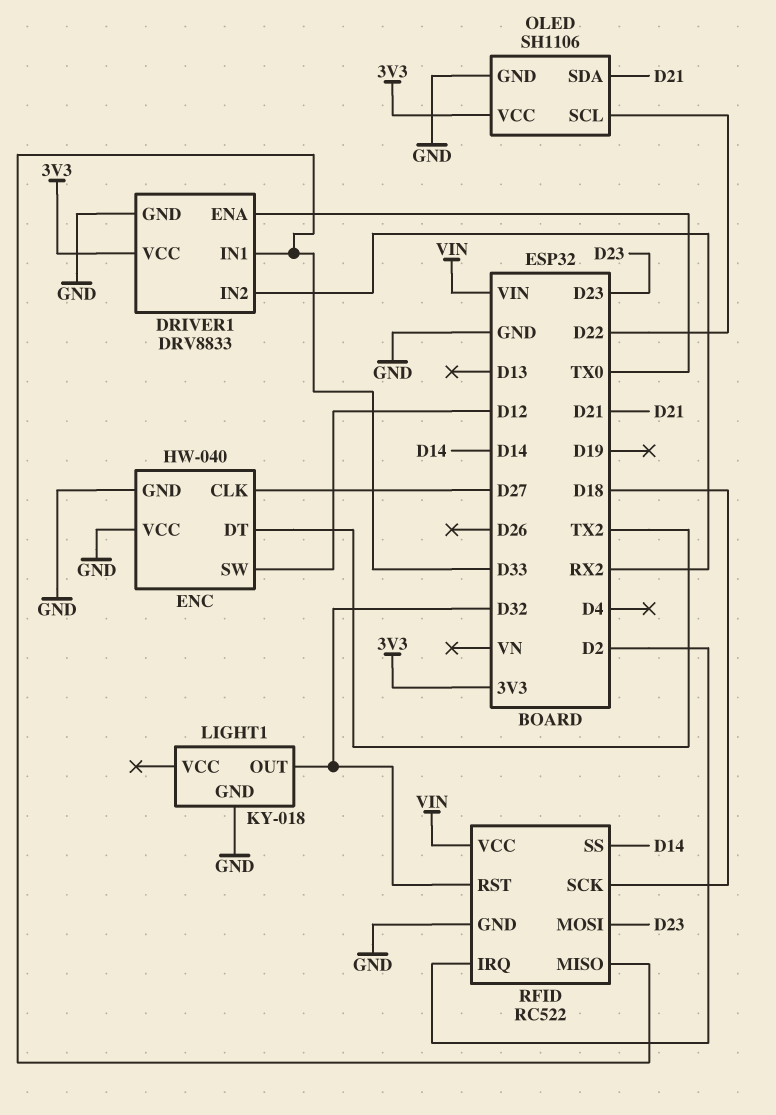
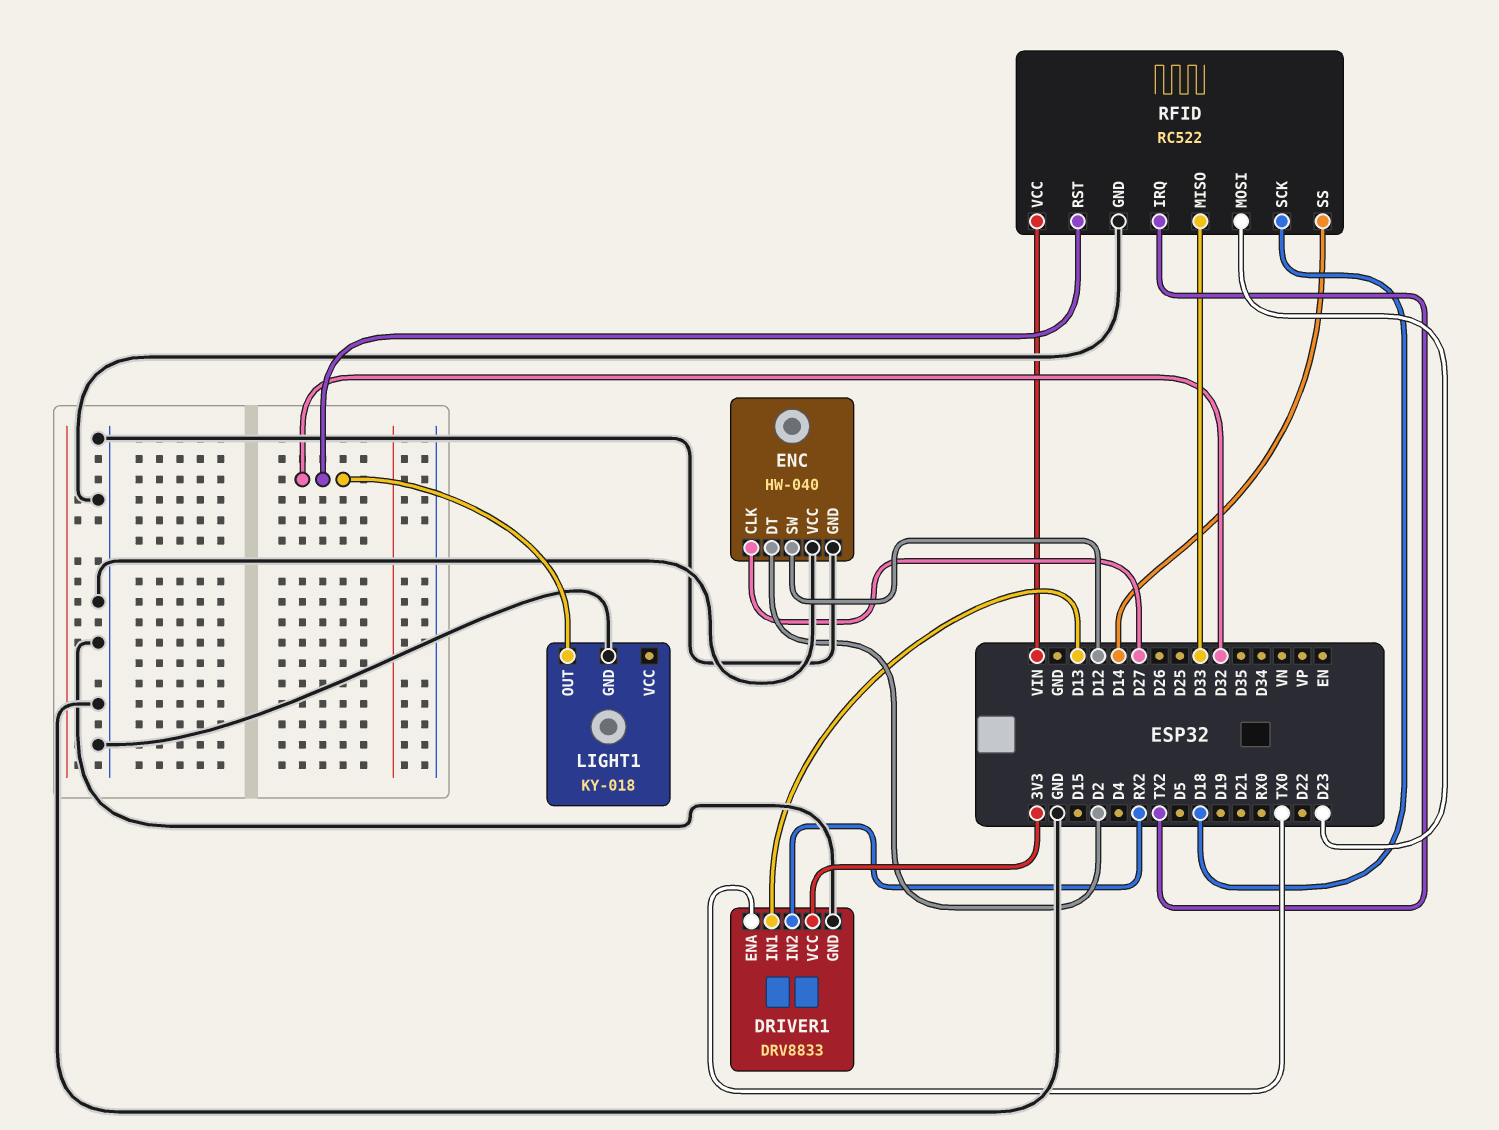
DRIVER1 pin IN1: D33 -> D13
ENC pin DT: TX2 -> D2
OLED: SH1106 -> none
OLED pin GND: GND -> none
OLED pin SCL: D22 -> none
OLED pin SDA: D21 -> none
OLED pin VCC: 3V3 -> none
RFID pin IRQ: D2 -> TX2

